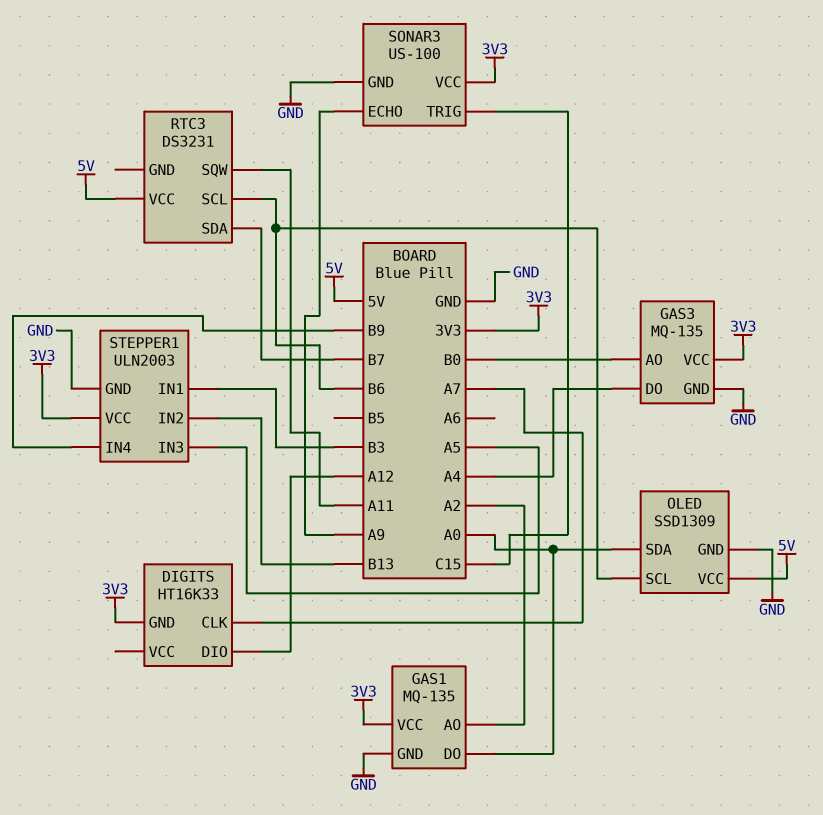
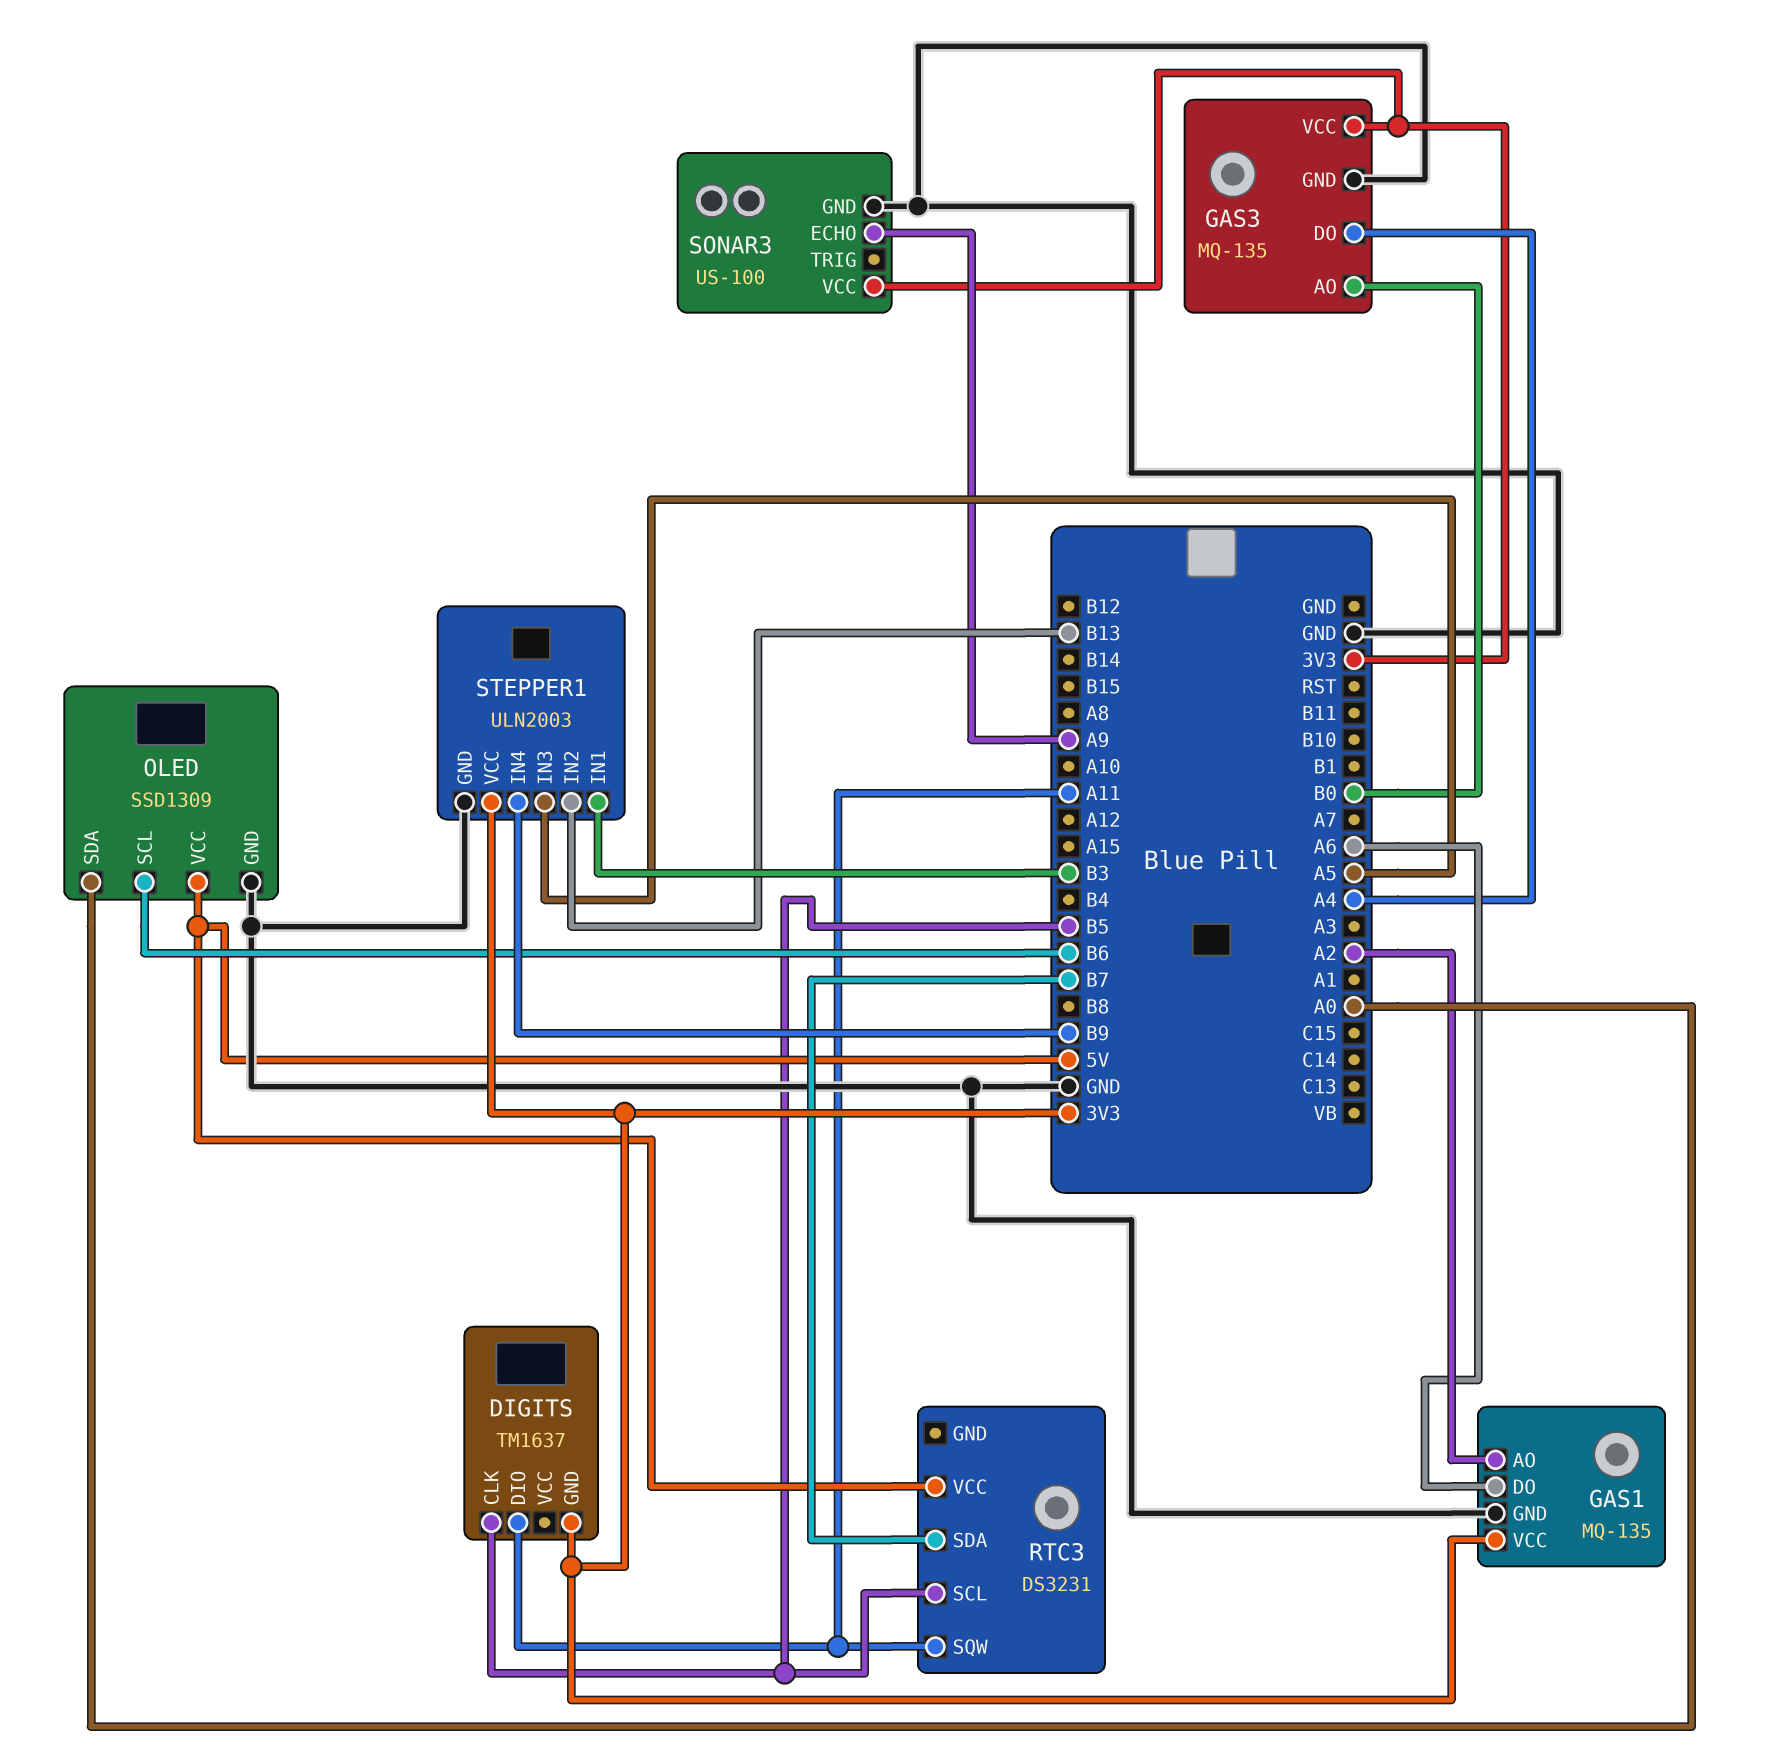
DIGITS: HT16K33 -> TM1637
DIGITS pin CLK: A7 -> B5
DIGITS pin DIO: A12 -> A11
GAS1 pin DO: A0 -> A6
RTC3 pin SCL: B6 -> B5
SONAR3 pin TRIG: C15 -> none

